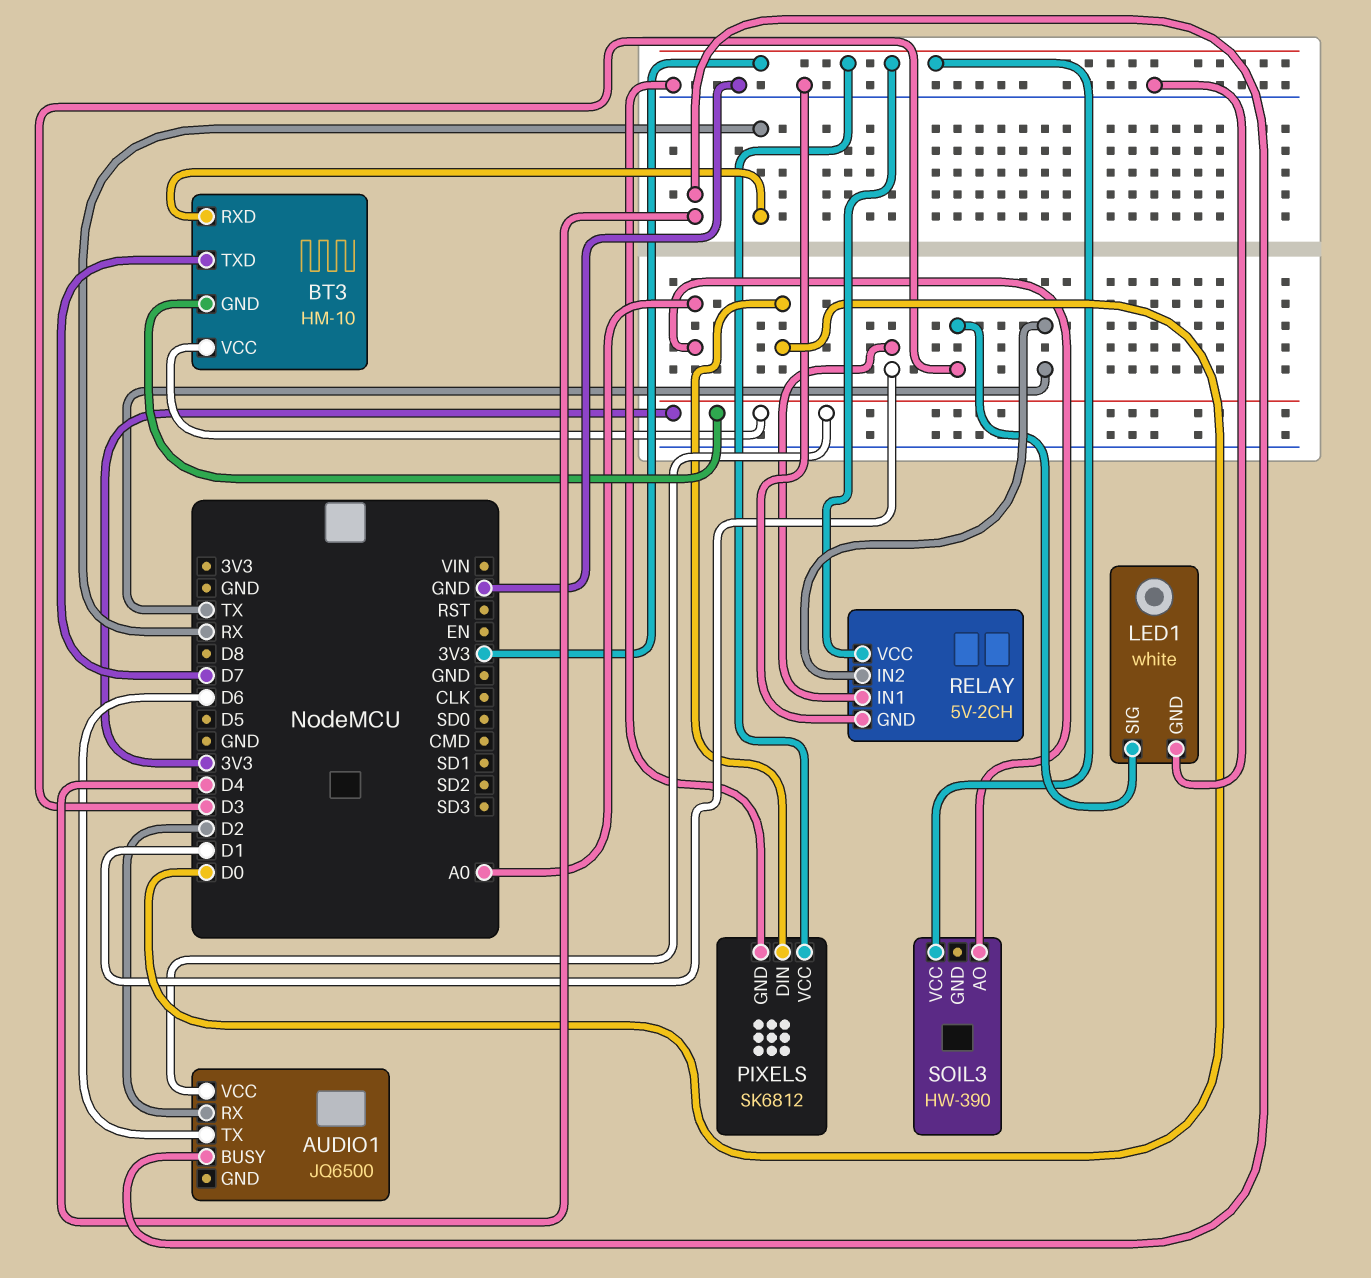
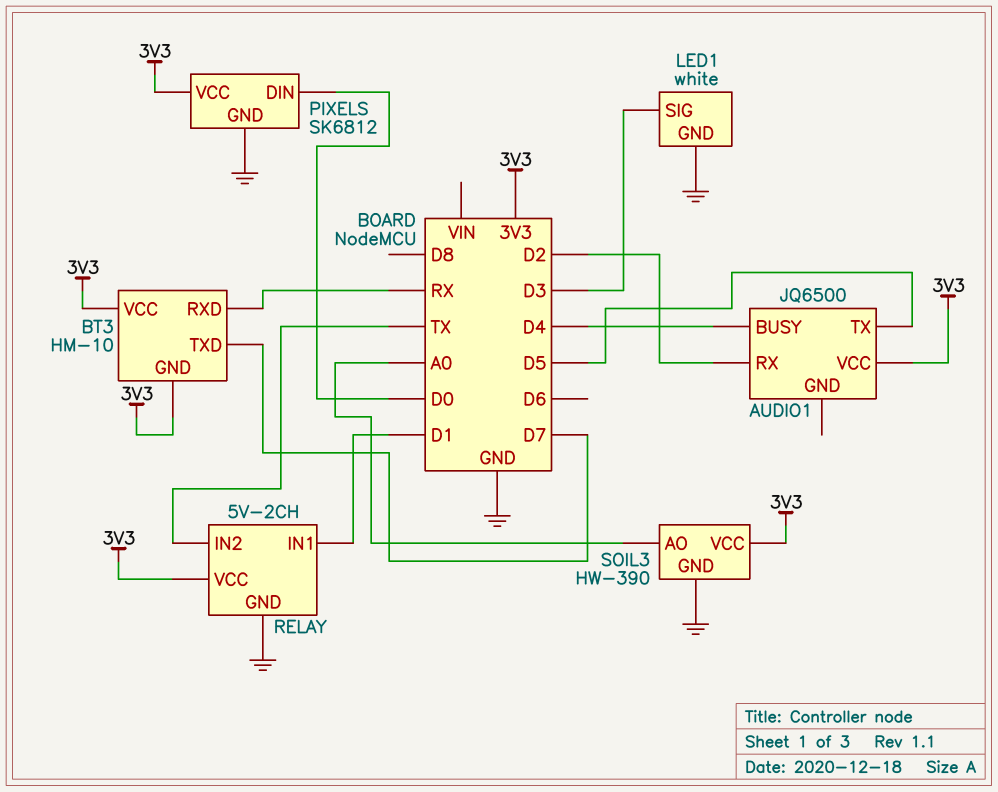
AUDIO1 pin TX: D6 -> D5
SOIL3 pin GND: none -> GND

